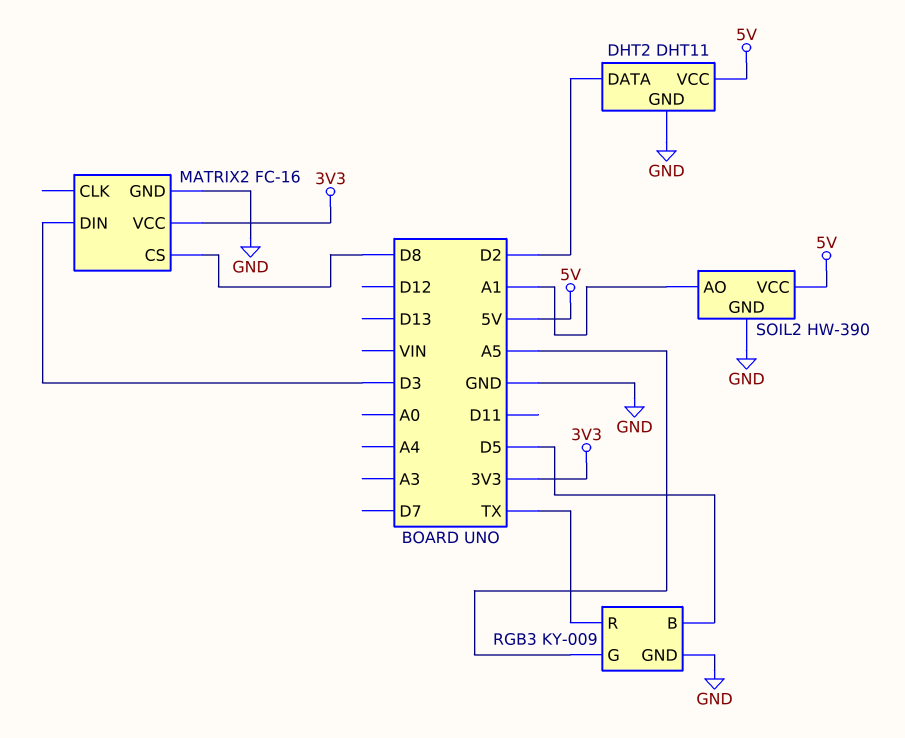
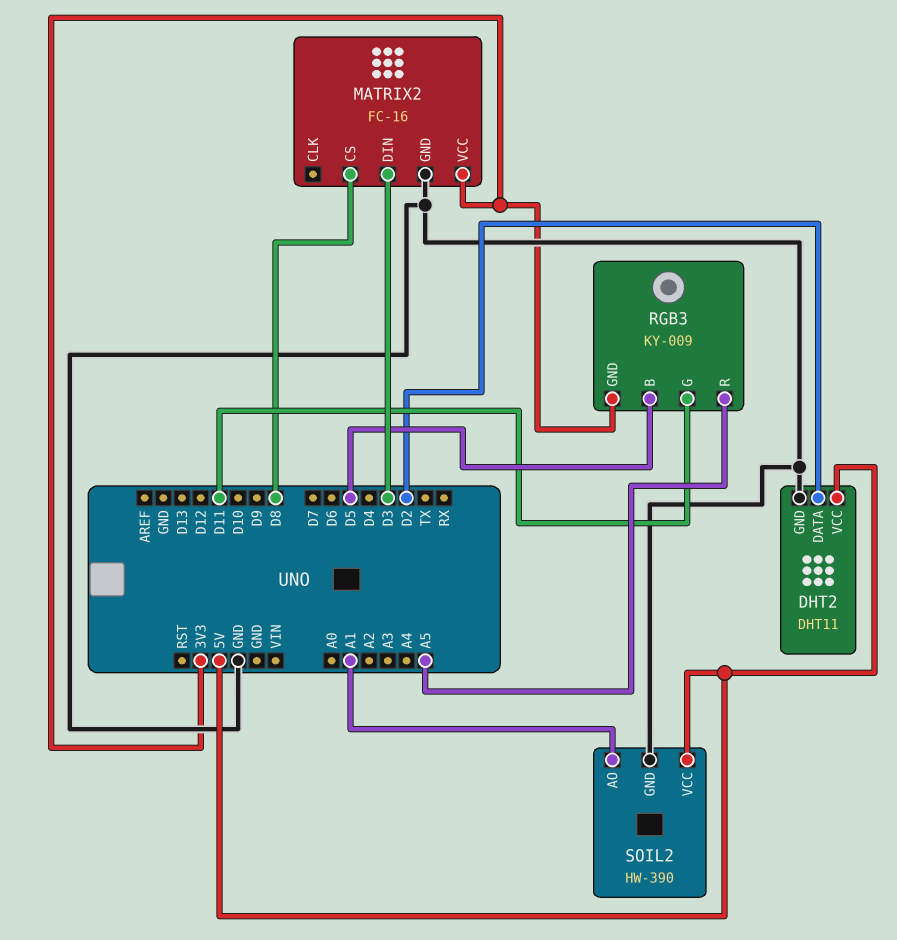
RGB3 pin G: A5 -> D11
RGB3 pin GND: GND -> 3V3
RGB3 pin R: TX -> A5

